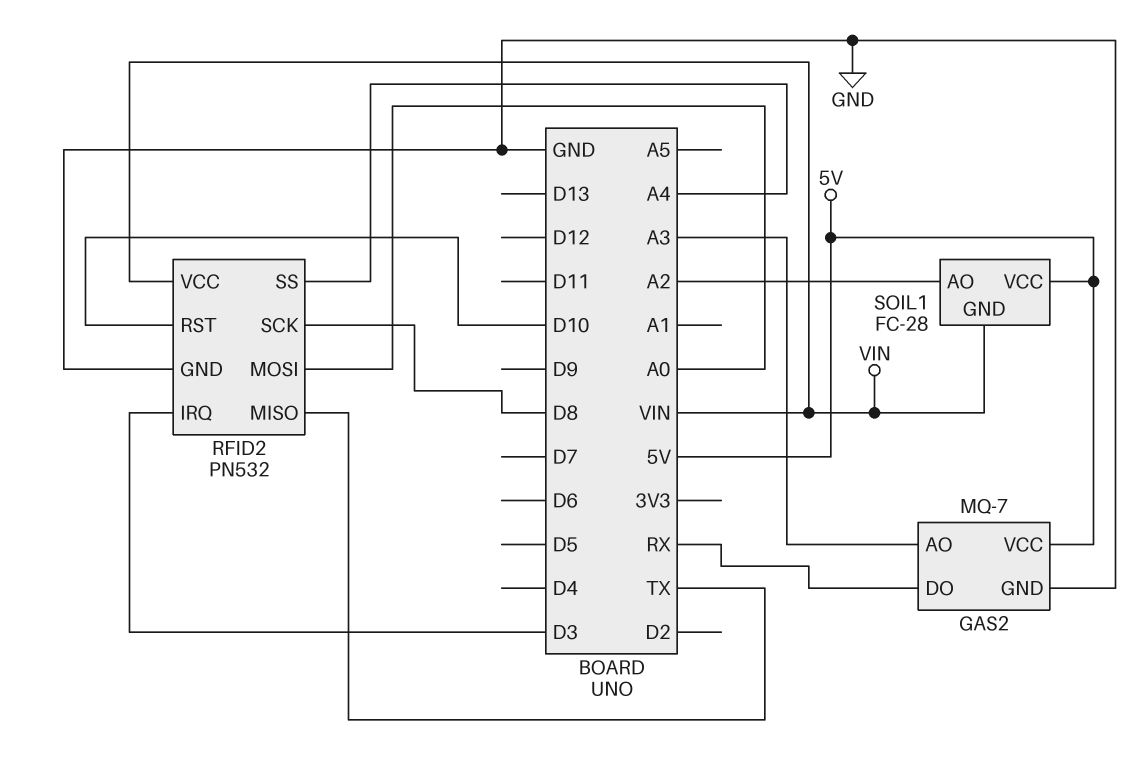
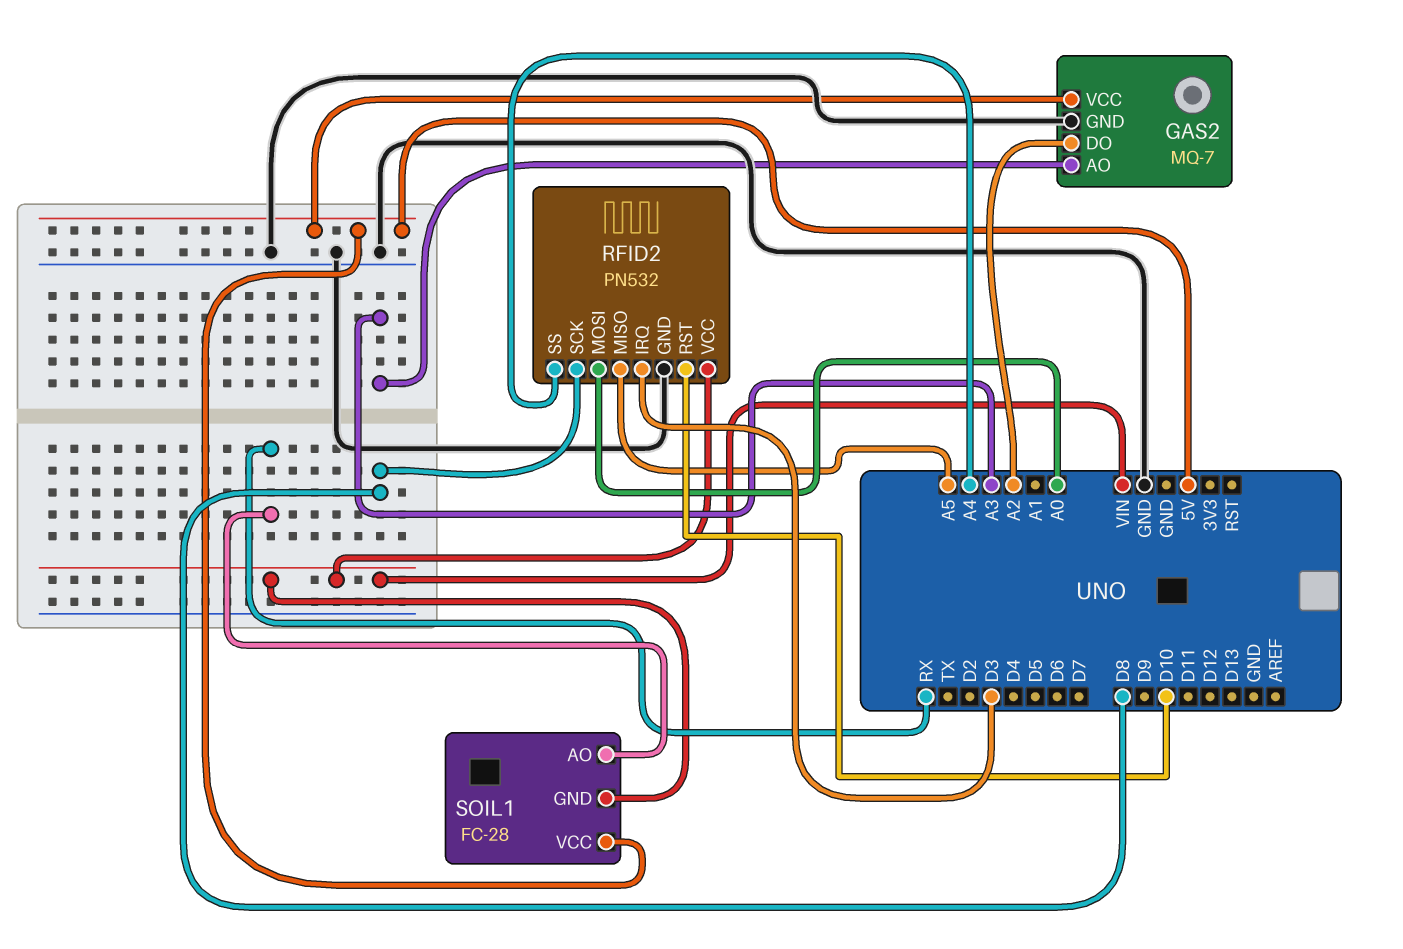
GAS2 pin DO: RX -> A2
RFID2 pin MISO: TX -> A5
SOIL1 pin AO: A2 -> RX

